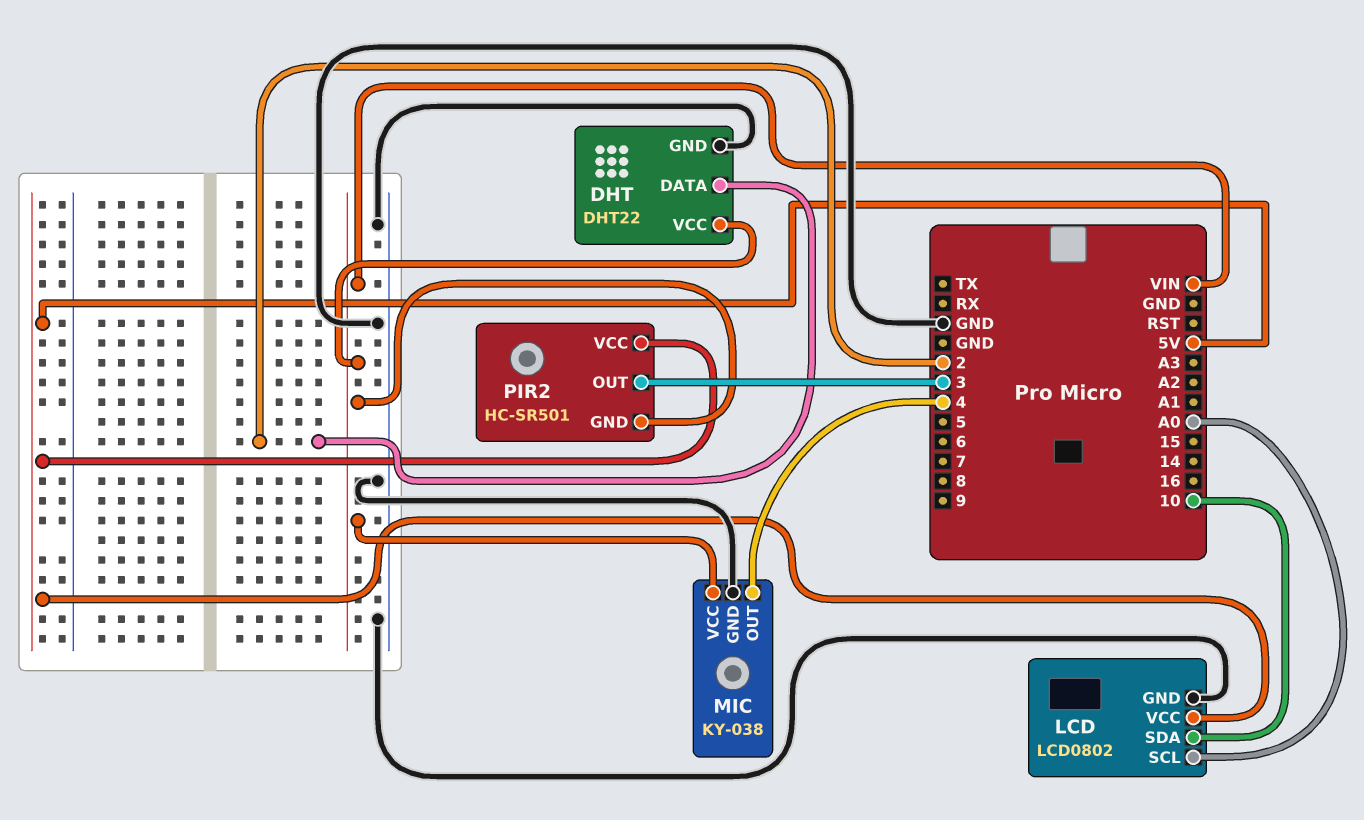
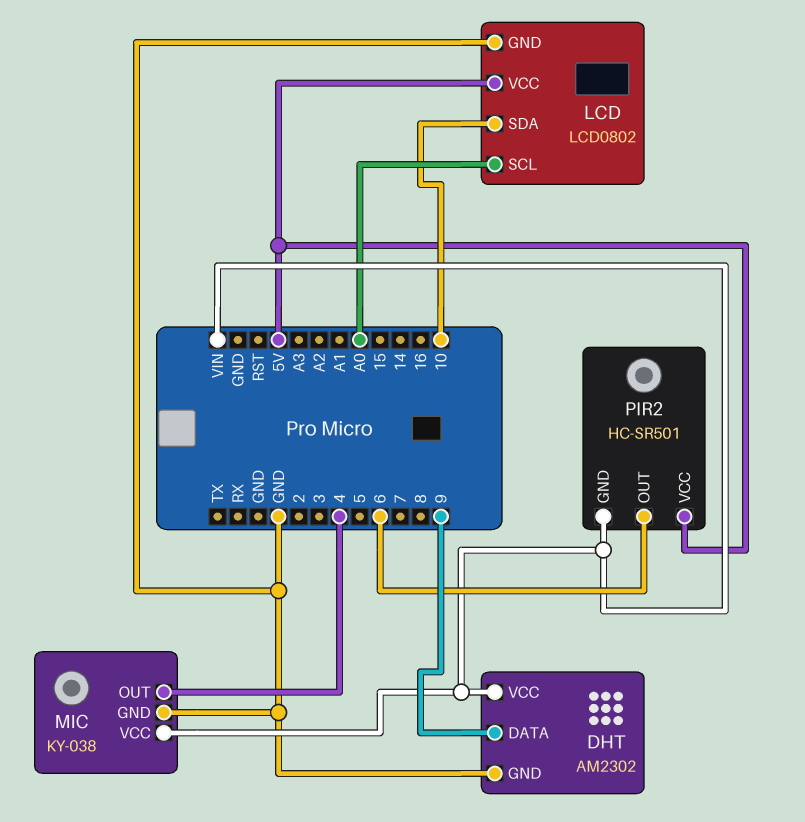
DHT: DHT22 -> AM2302
DHT pin DATA: 2 -> 9
PIR2 pin OUT: 3 -> 6

